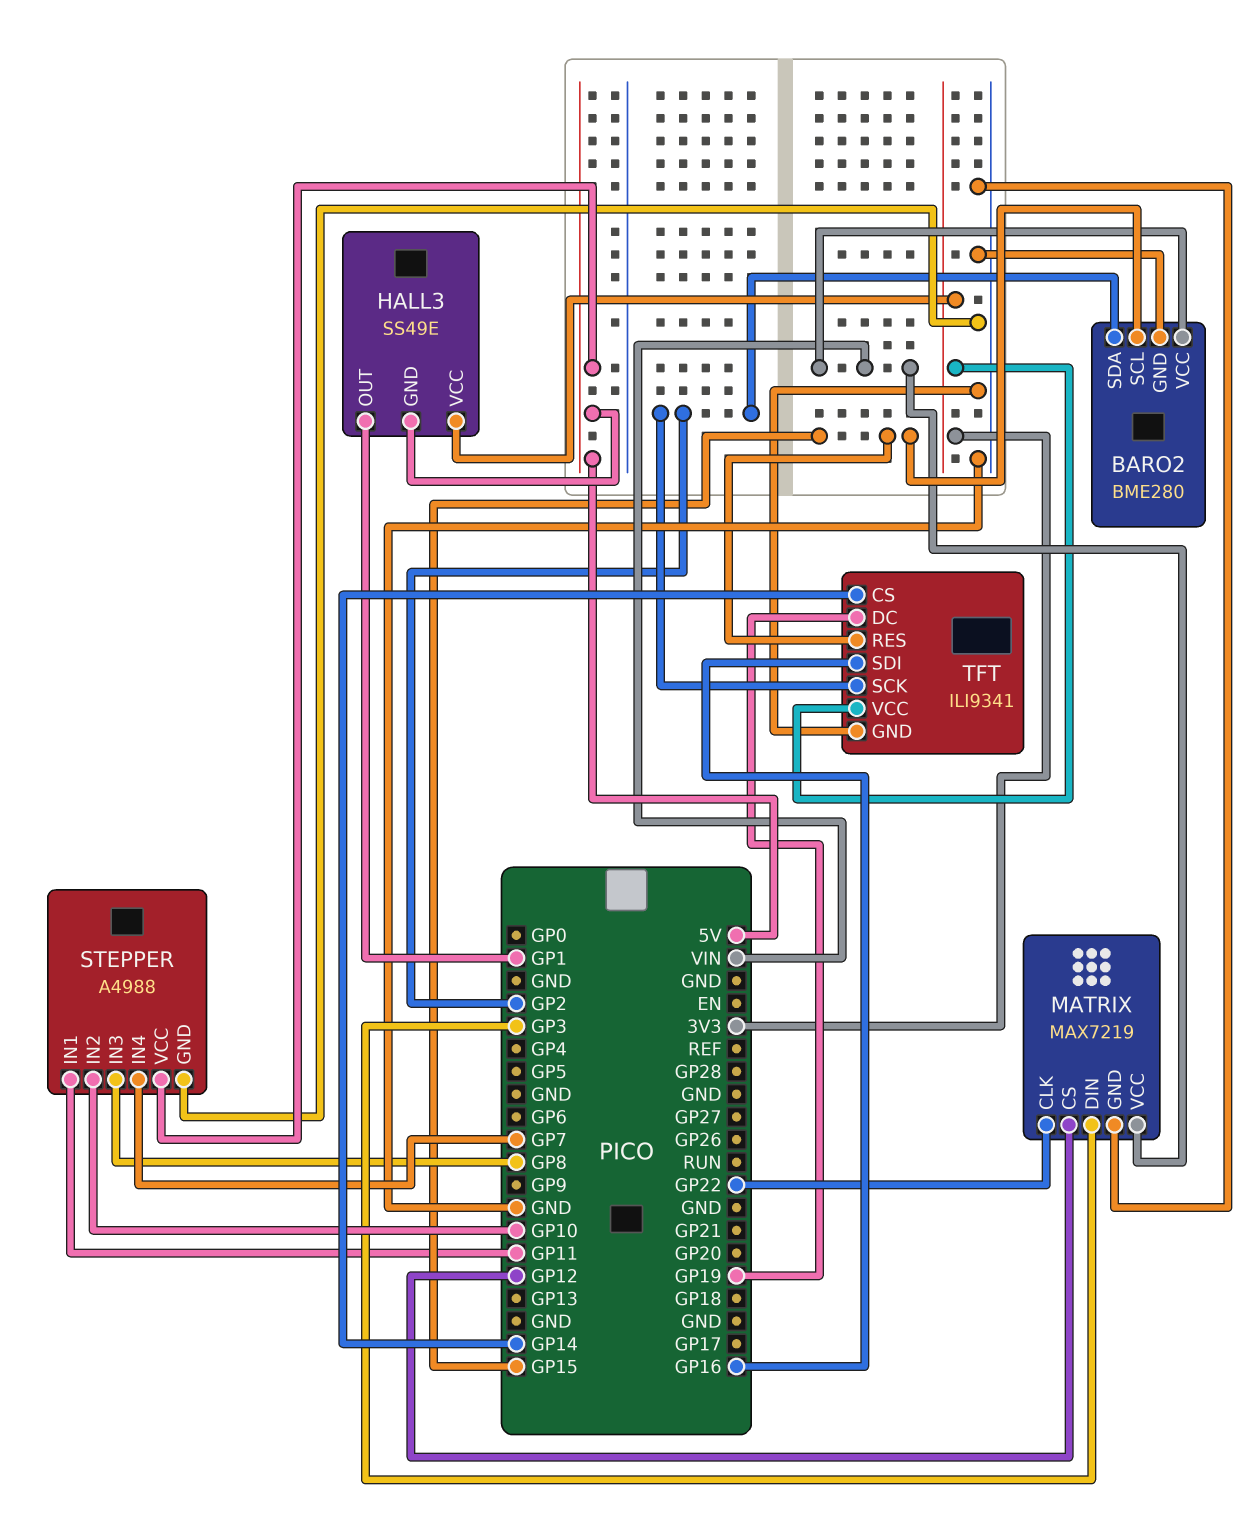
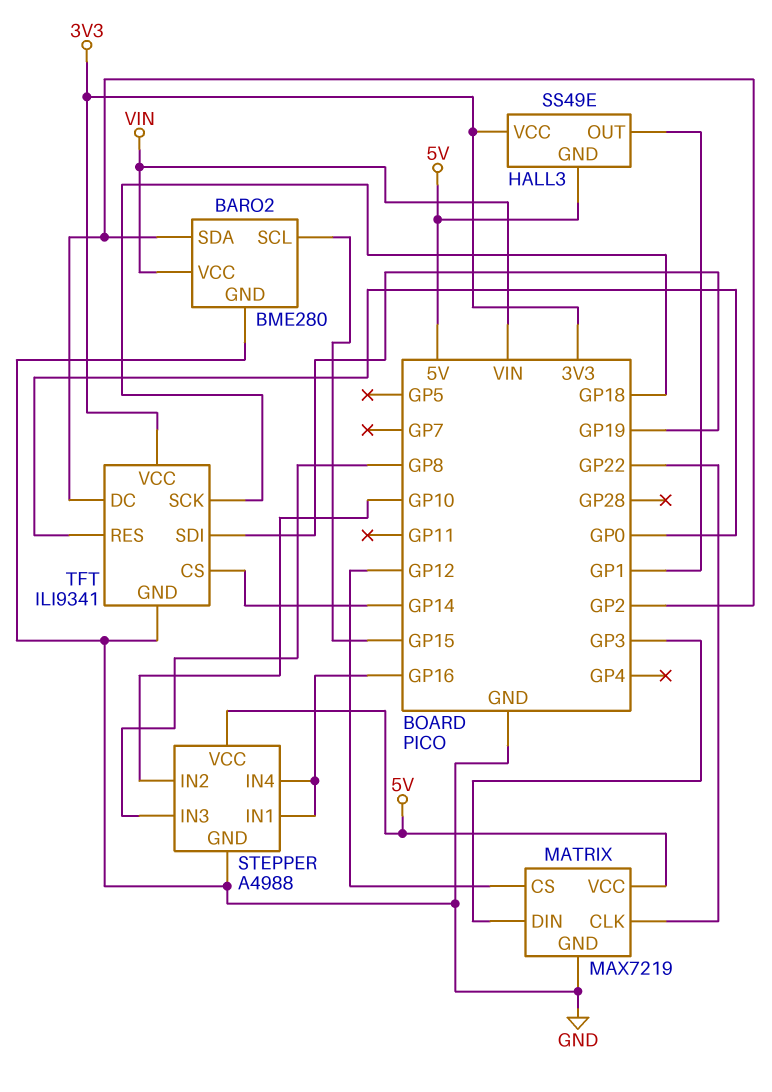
MATRIX pin VCC: VIN -> 5V
STEPPER pin IN1: GP11 -> GP16
STEPPER pin IN4: GP7 -> GP16
TFT pin DC: GP19 -> GP2
TFT pin RES: GP15 -> GP0
TFT pin SCK: GP2 -> GP18
TFT pin SDI: GP16 -> GP19

